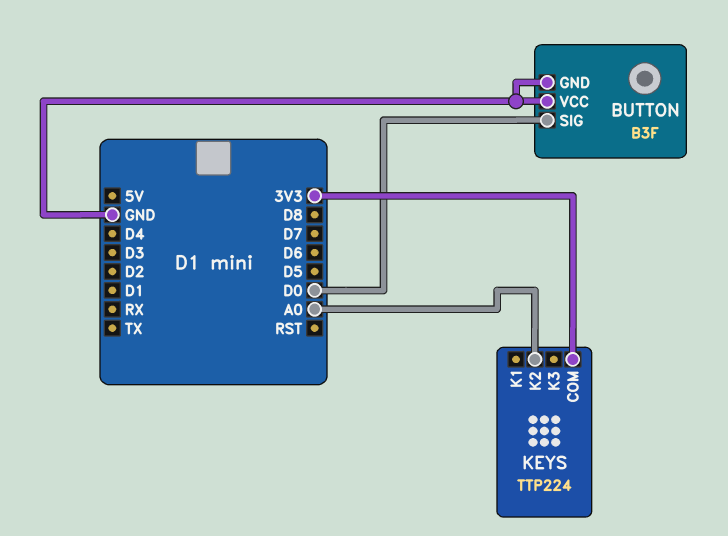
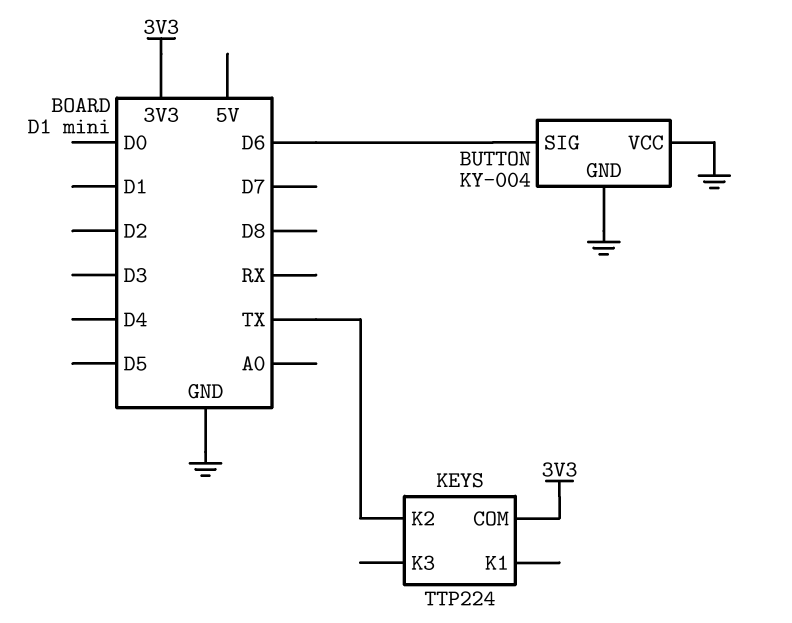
BUTTON: B3F -> KY-004
BUTTON pin SIG: D0 -> D6
KEYS pin K2: A0 -> TX

